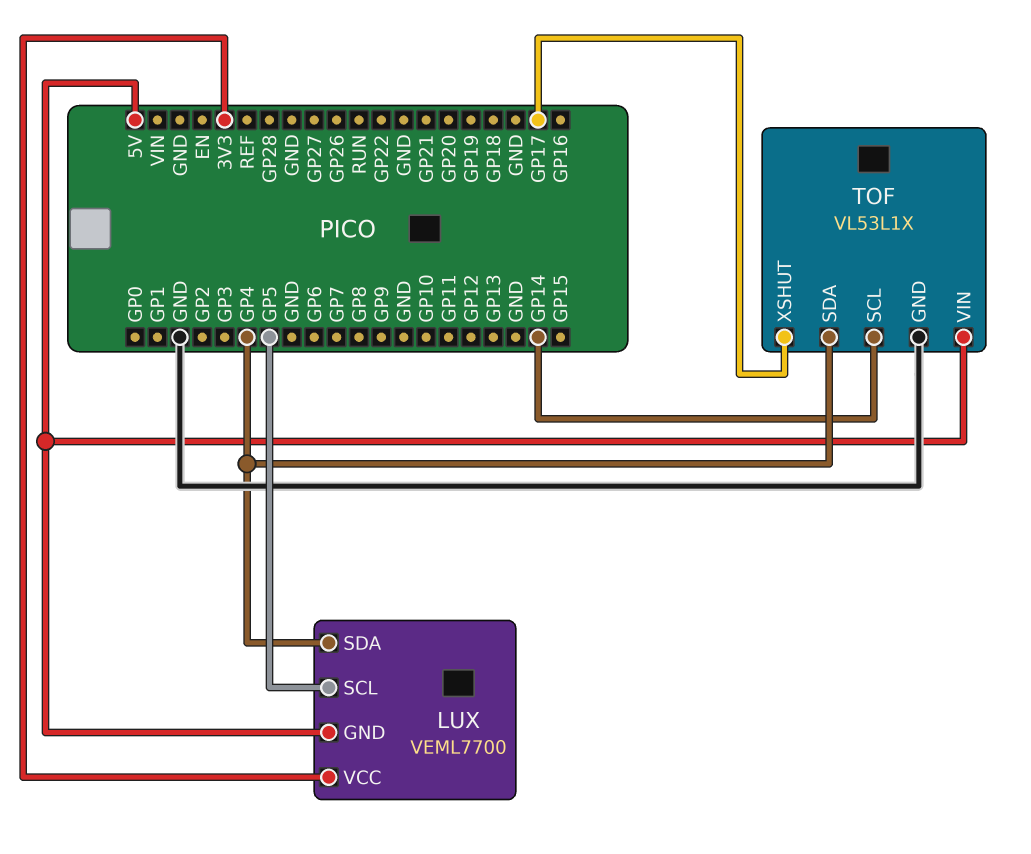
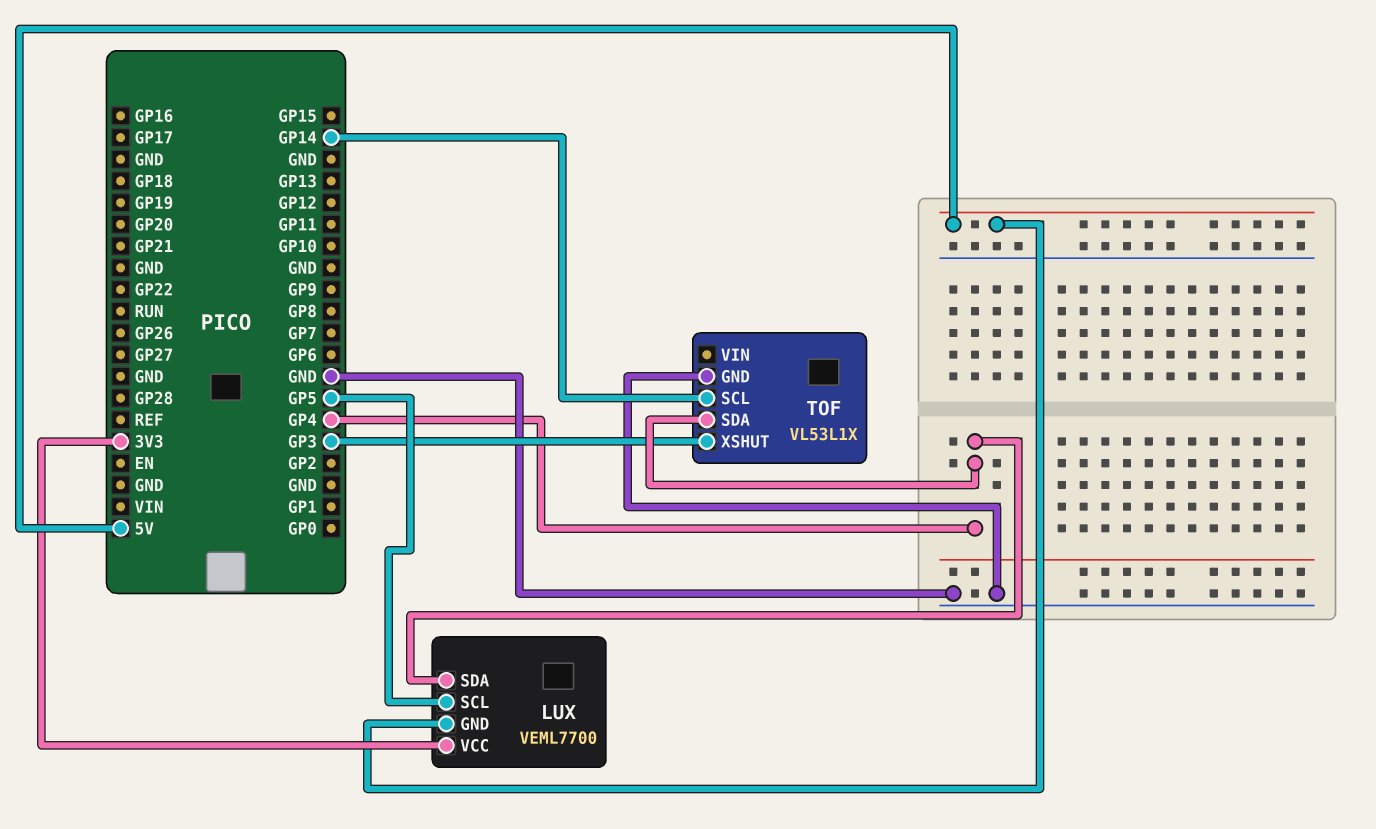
TOF pin VIN: 5V -> none
TOF pin XSHUT: GP17 -> GP3

